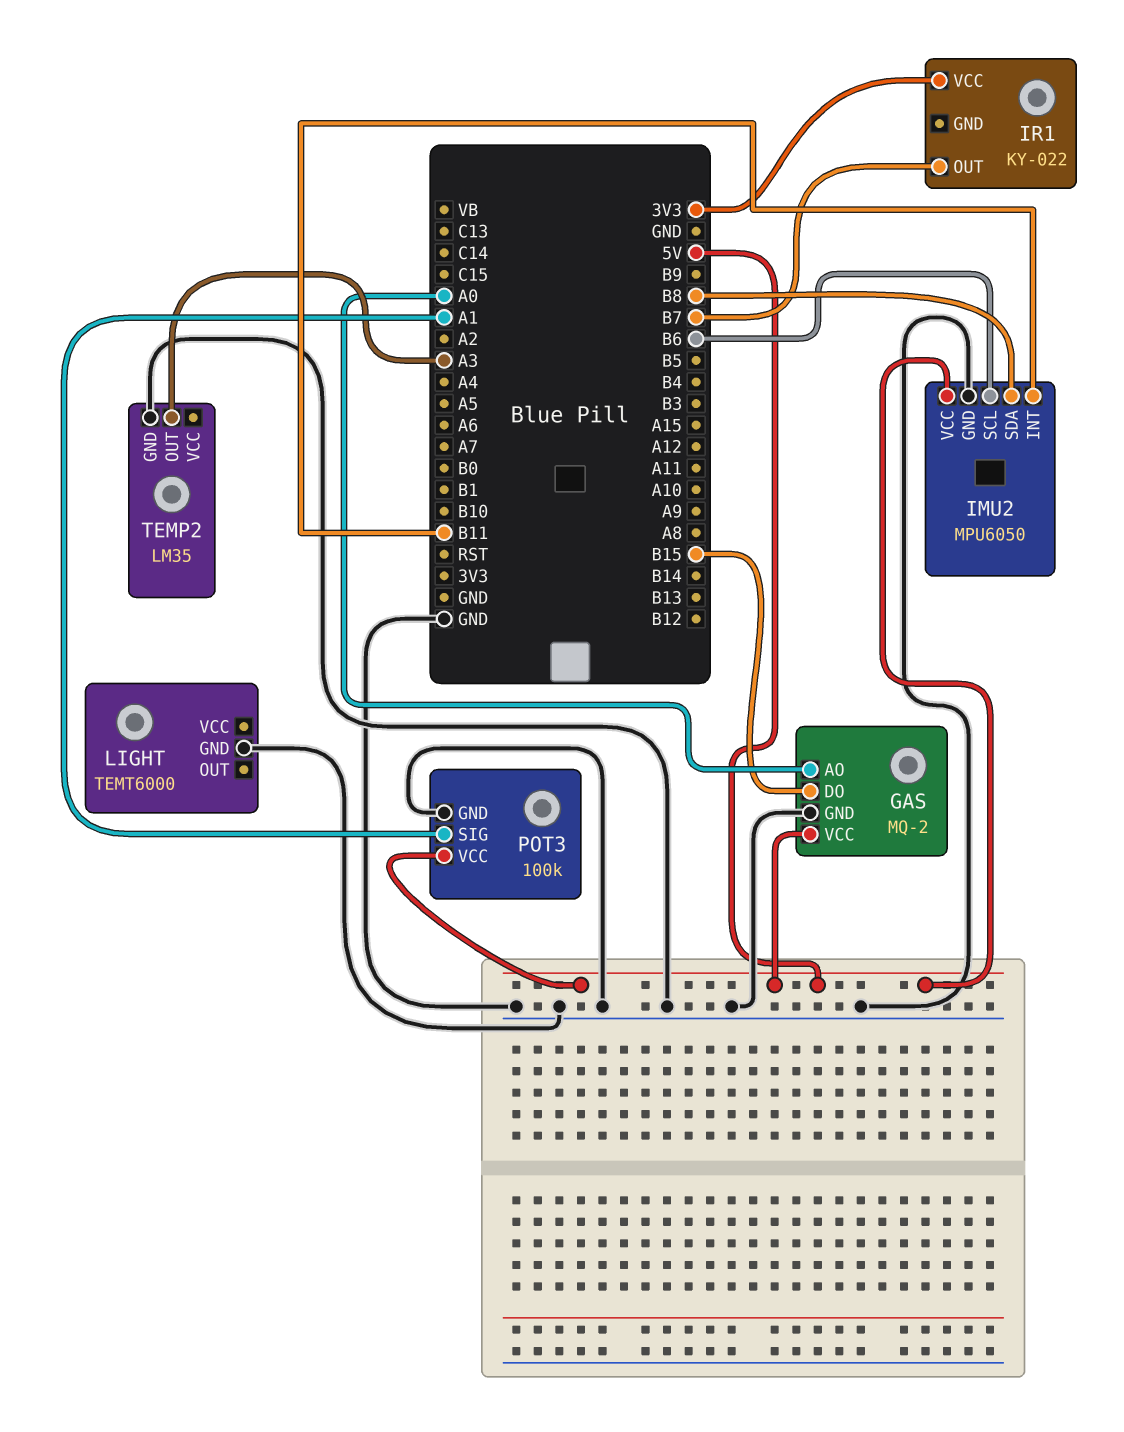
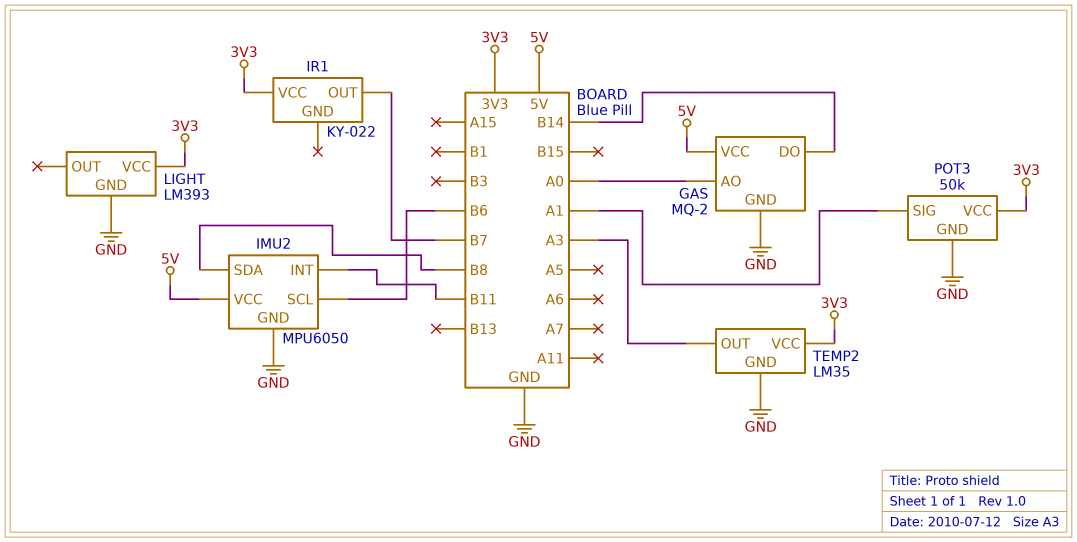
GAS pin DO: B15 -> B14
LIGHT: TEMT6000 -> LM393
LIGHT pin VCC: none -> 3V3
POT3: 100k -> 50k
POT3 pin VCC: 5V -> 3V3
TEMP2 pin VCC: none -> 3V3

